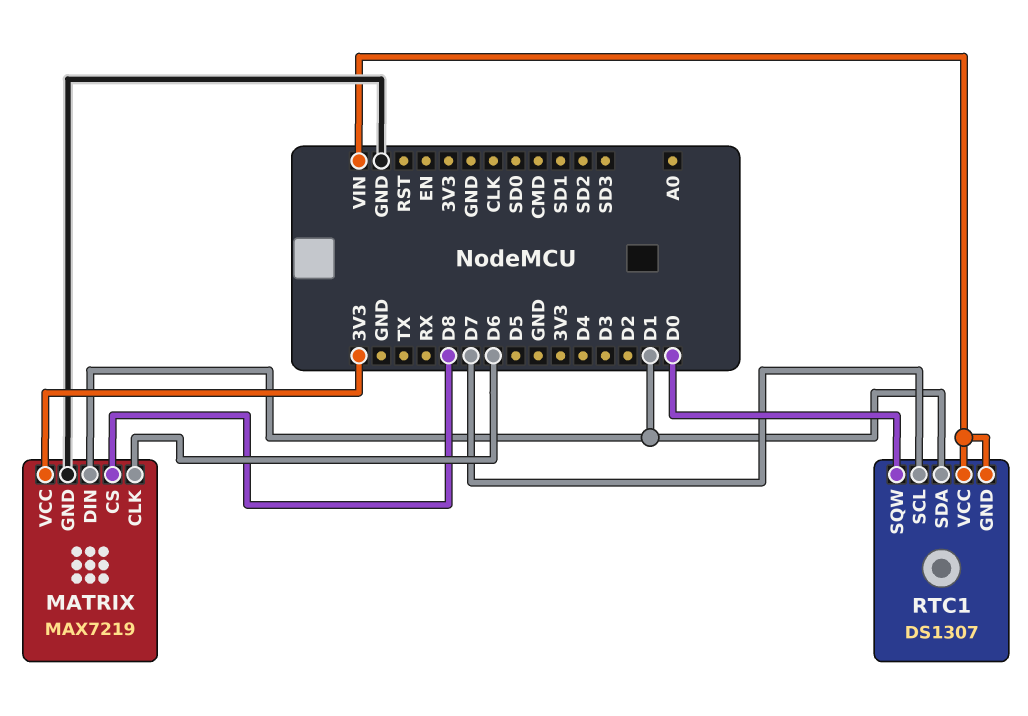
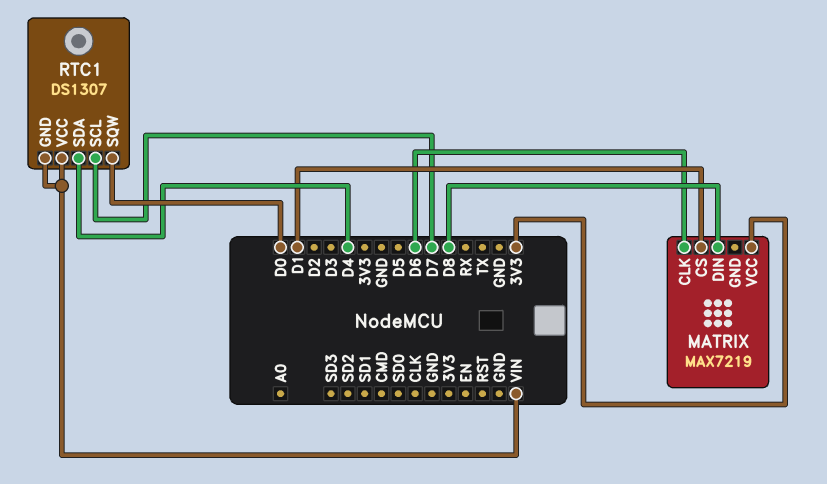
MATRIX pin CS: D8 -> D1
MATRIX pin DIN: D1 -> D8
MATRIX pin GND: GND -> none
RTC1 pin SDA: D1 -> D4

